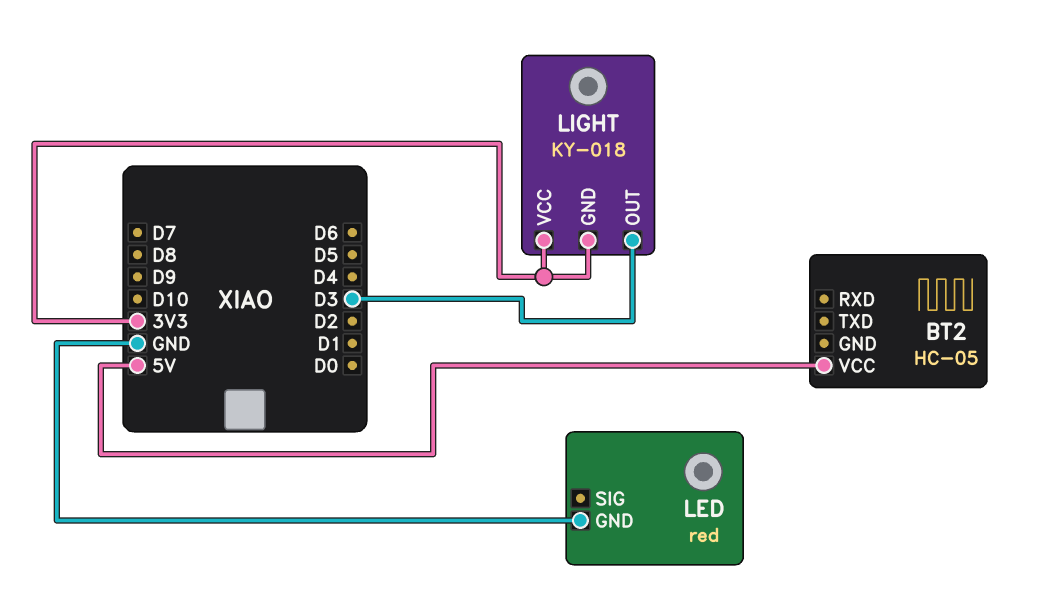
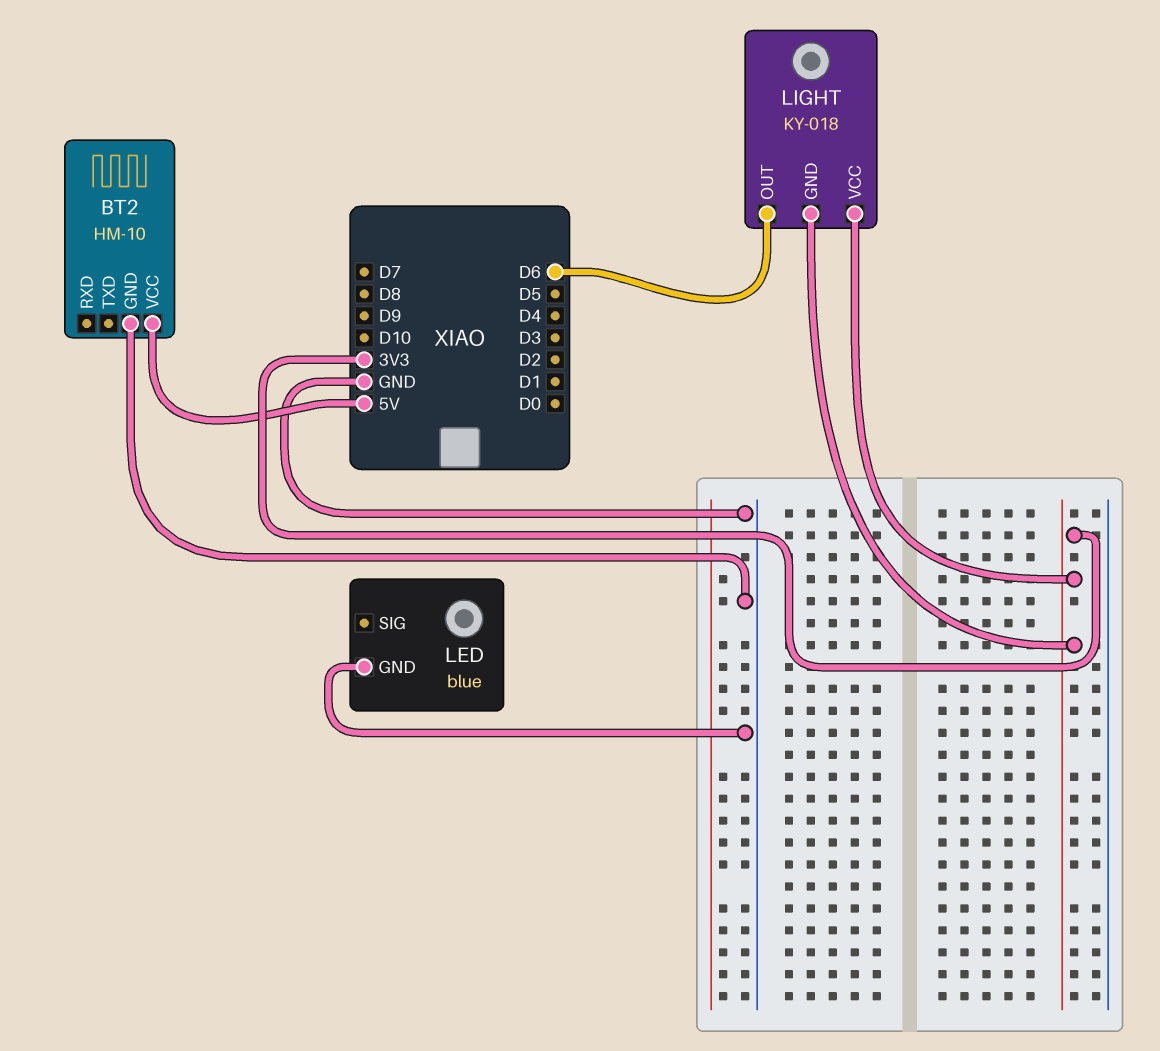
BT2: HC-05 -> HM-10
BT2 pin GND: none -> GND
LED: red -> blue
LIGHT pin OUT: D3 -> D6

